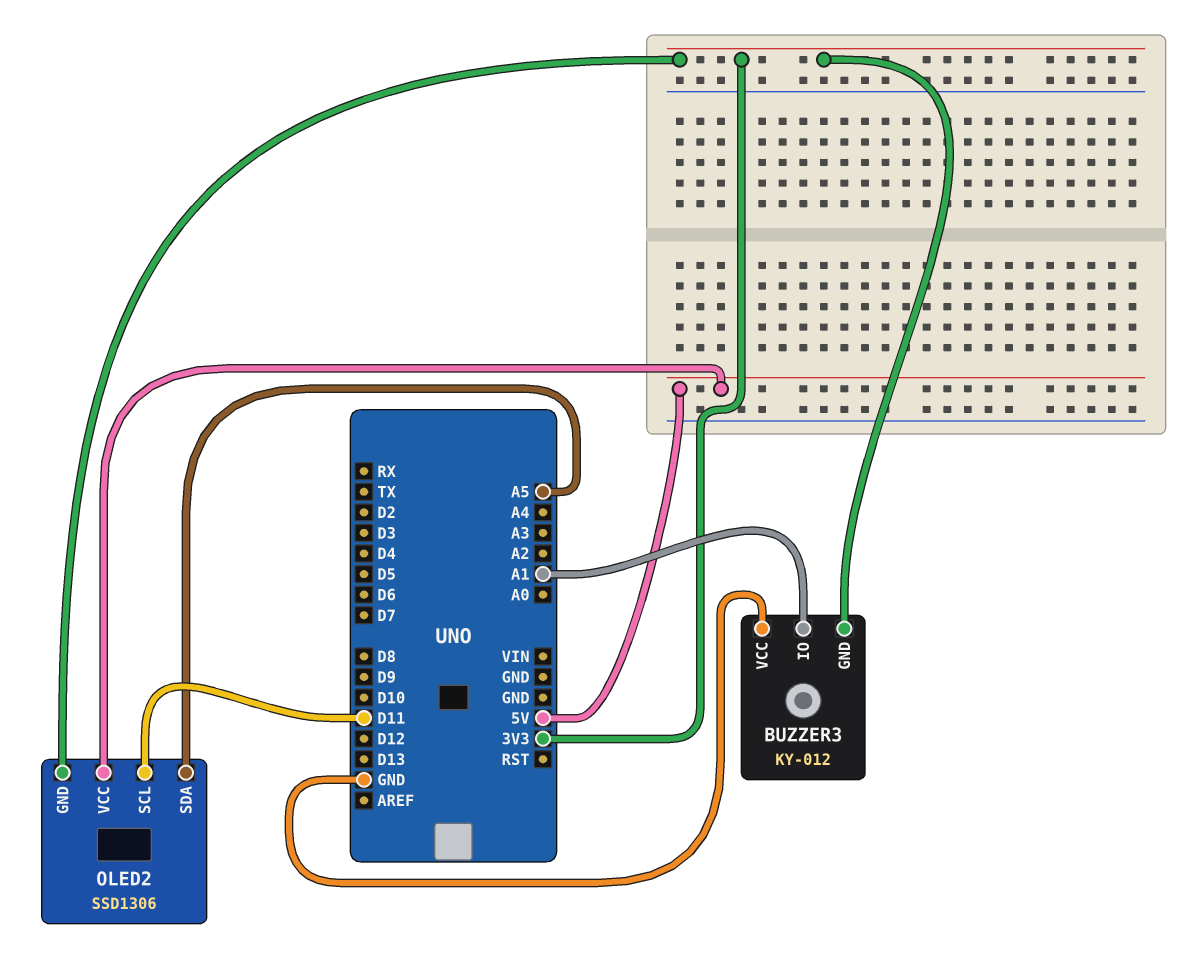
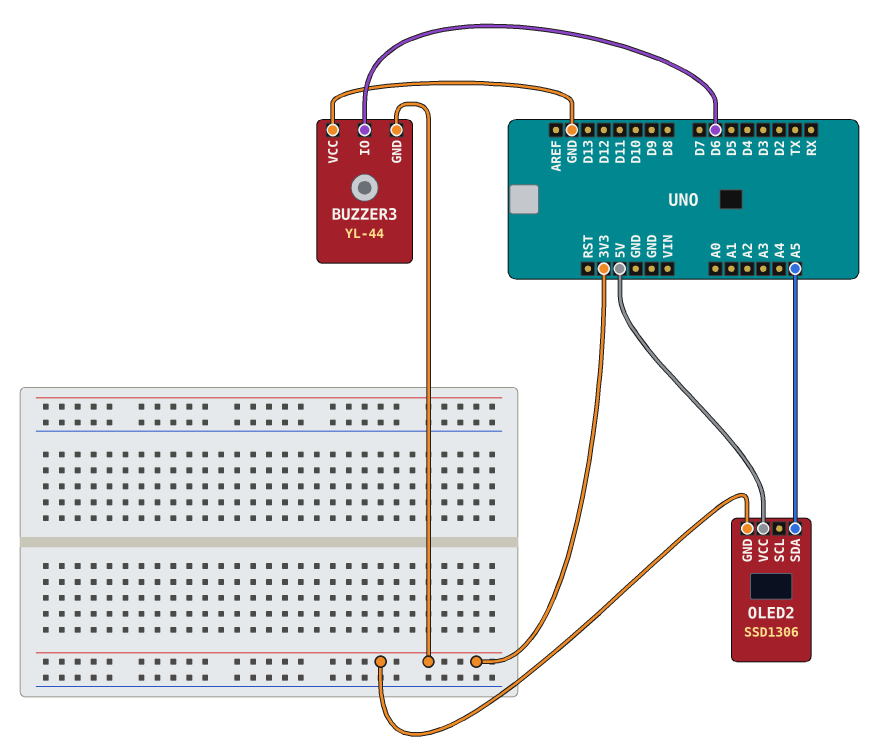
BUZZER3: KY-012 -> YL-44
BUZZER3 pin IO: A1 -> D6
OLED2 pin SCL: D11 -> none

